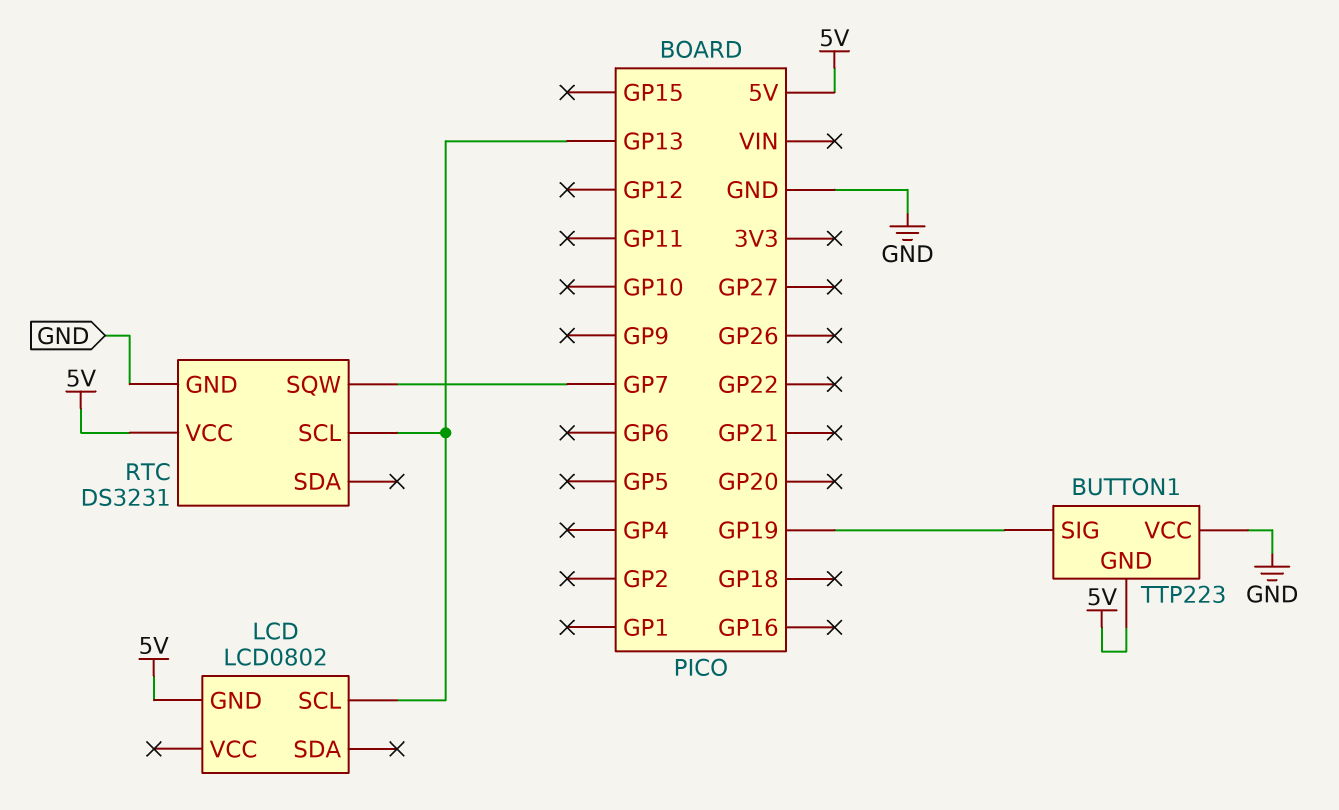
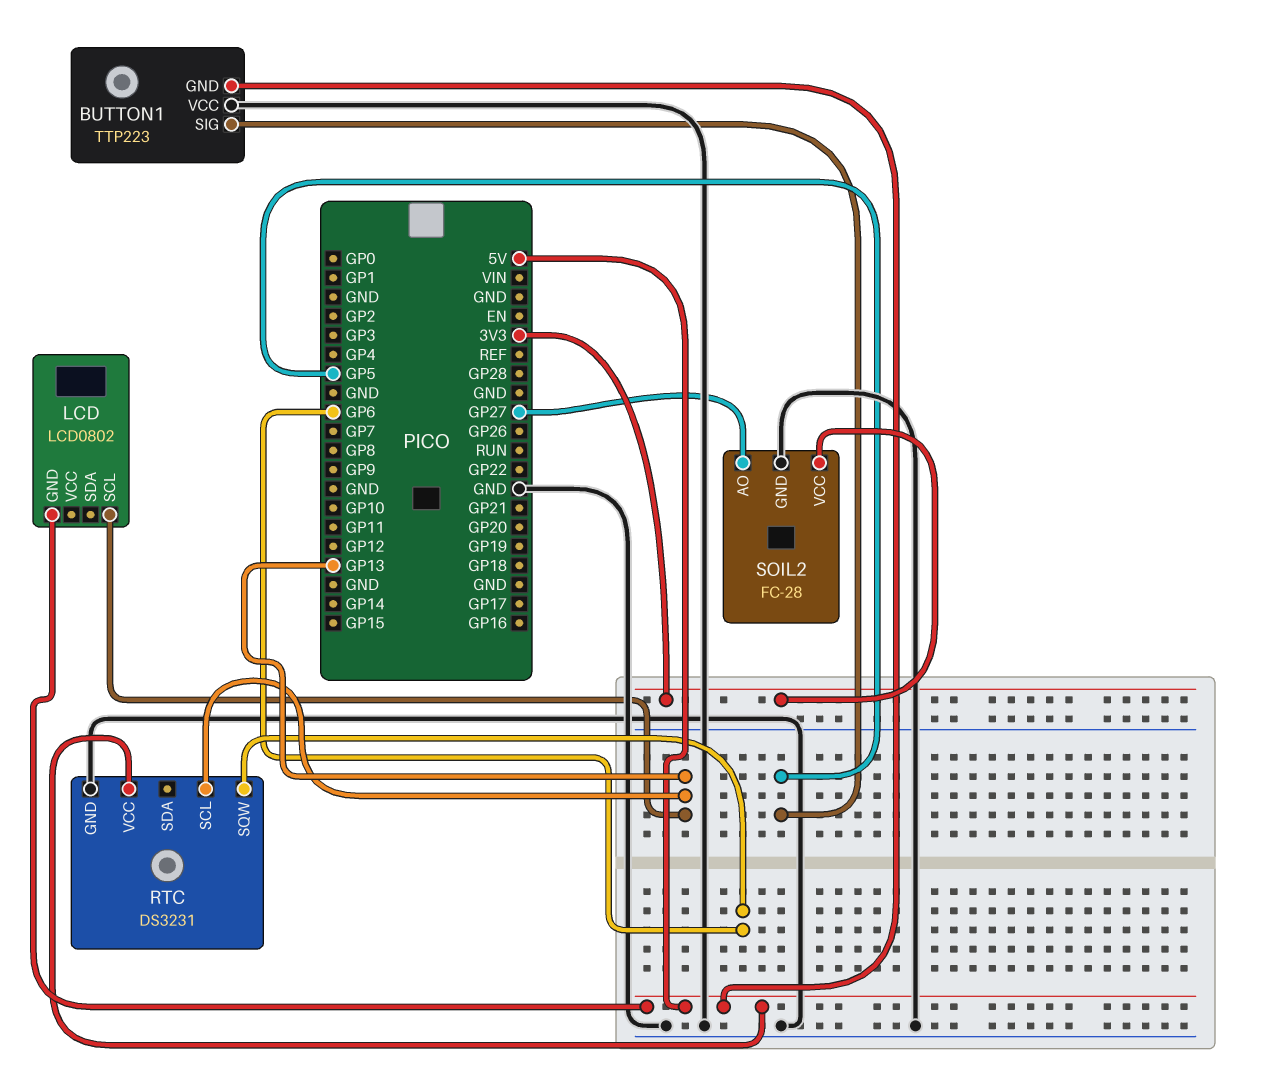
BUTTON1 pin SIG: GP19 -> GP5
RTC pin SQW: GP7 -> GP6
SOIL2: none -> FC-28
SOIL2 pin AO: none -> GP27
SOIL2 pin GND: none -> GND
SOIL2 pin VCC: none -> 3V3

